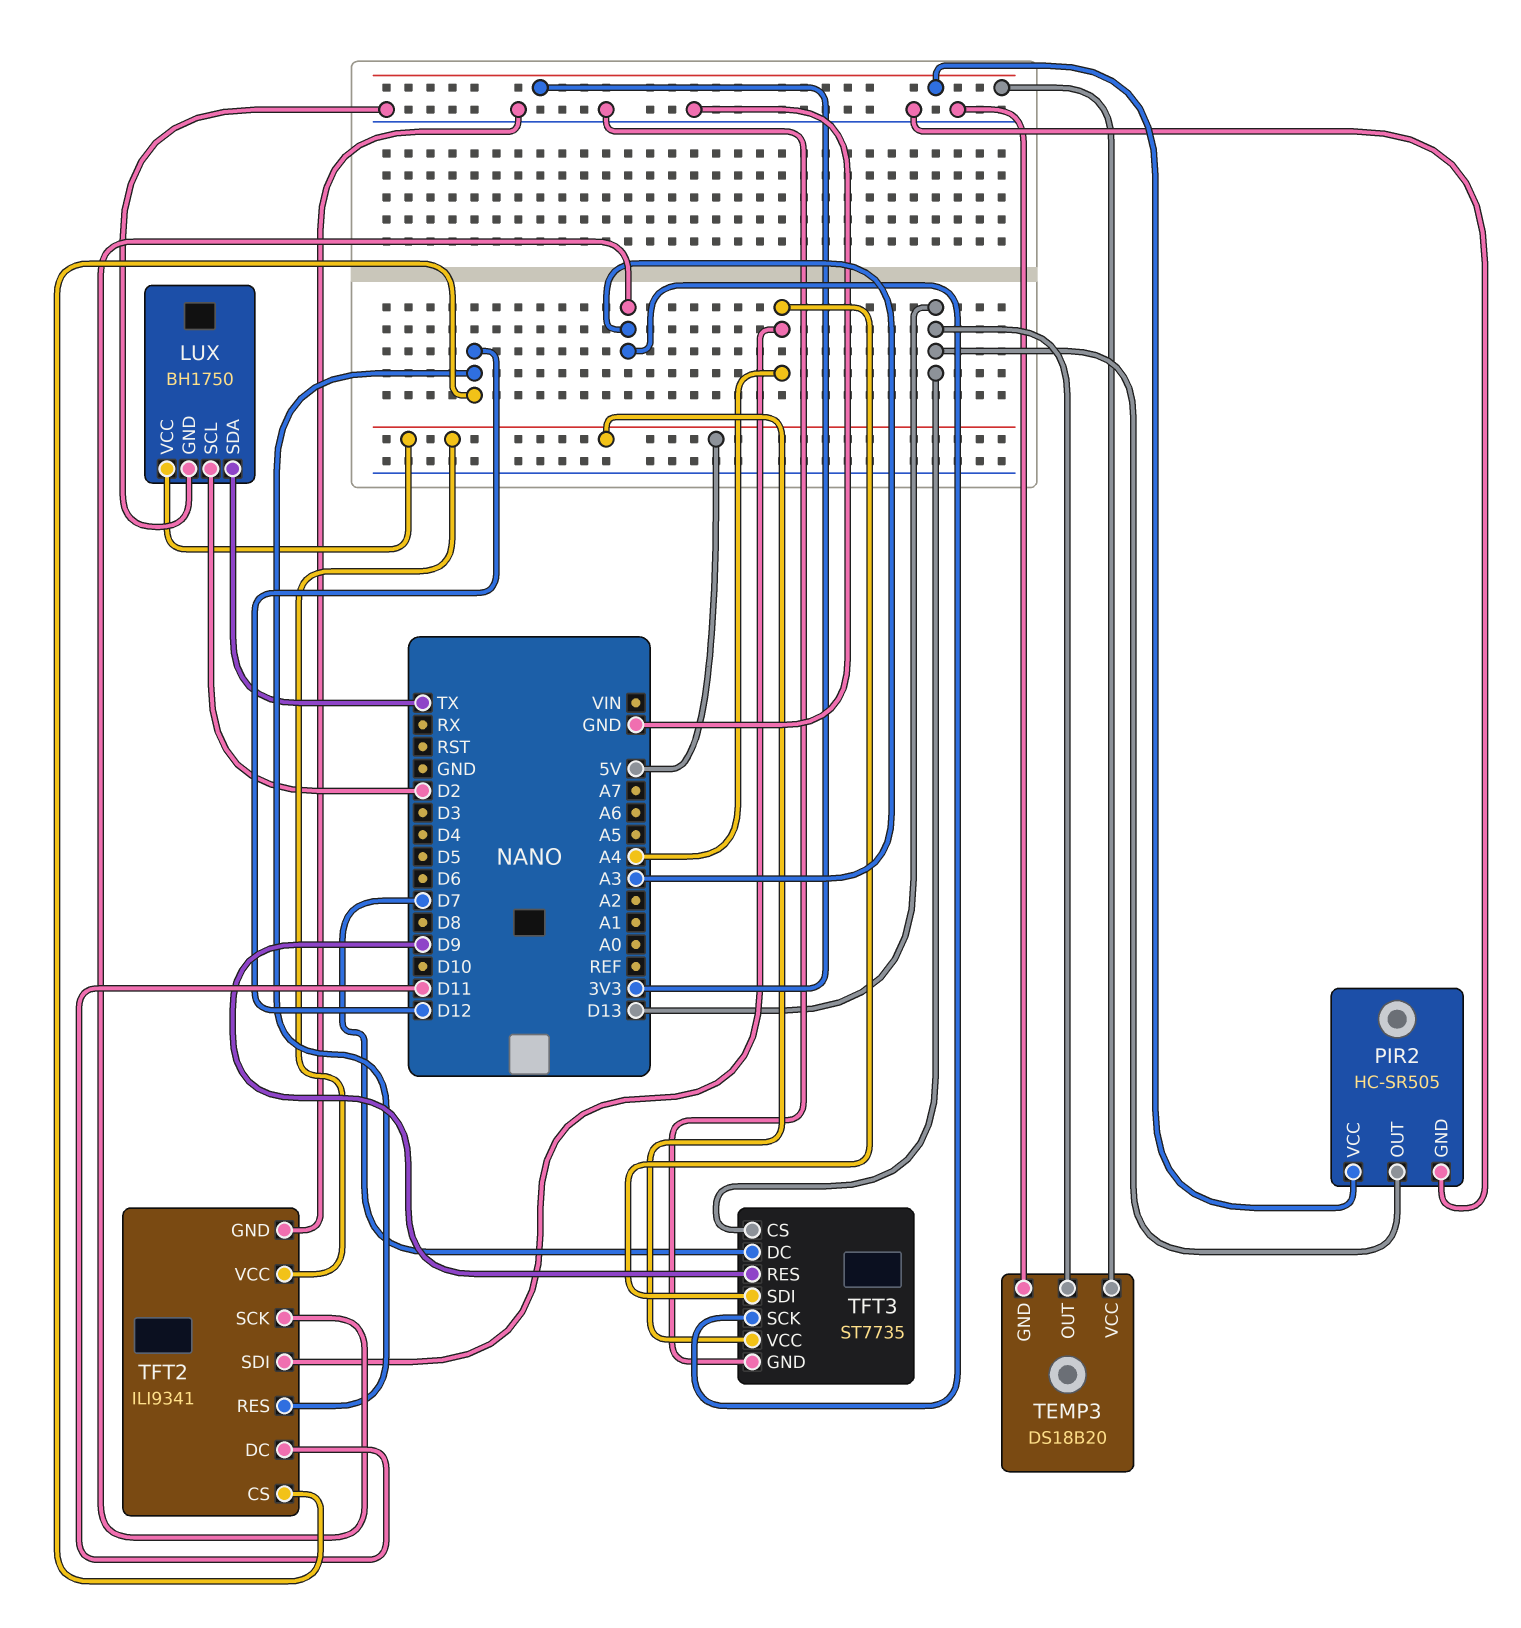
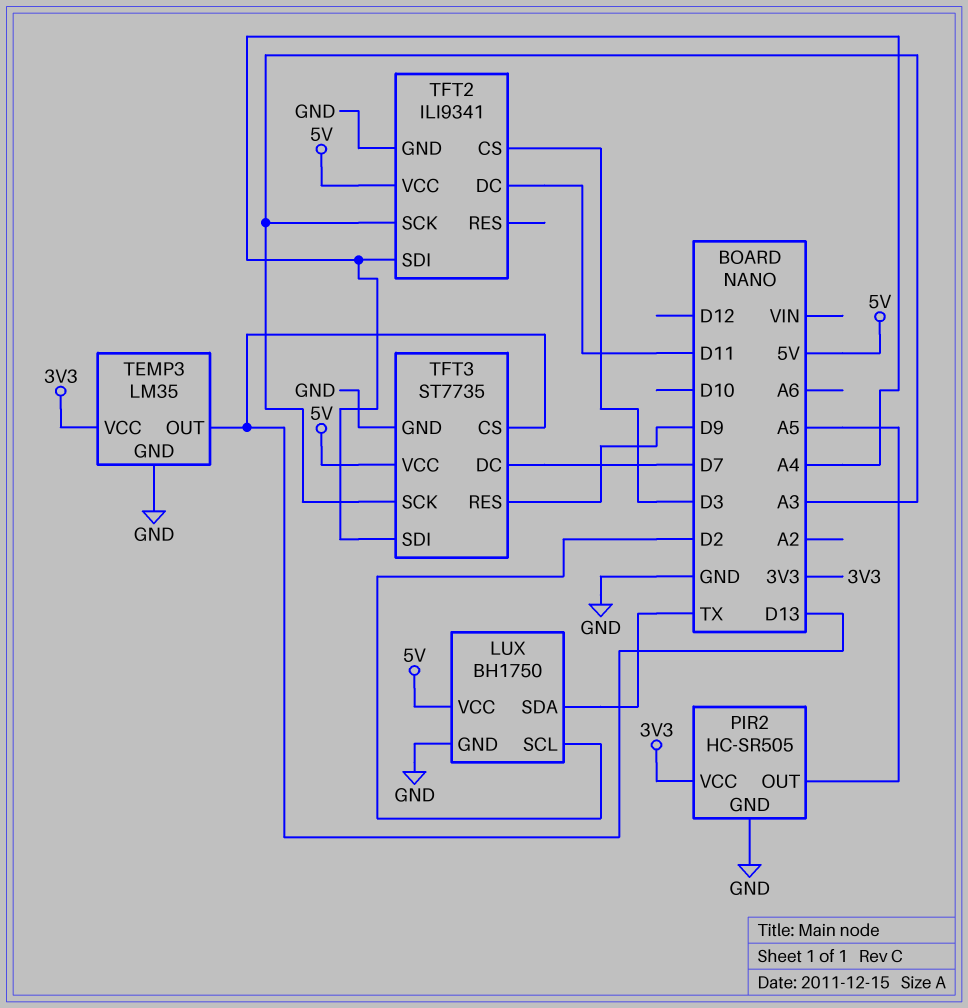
PIR2 pin OUT: D13 -> A5
TEMP3: DS18B20 -> LM35
TFT2 pin CS: D12 -> D3
TFT2 pin RES: D12 -> none

